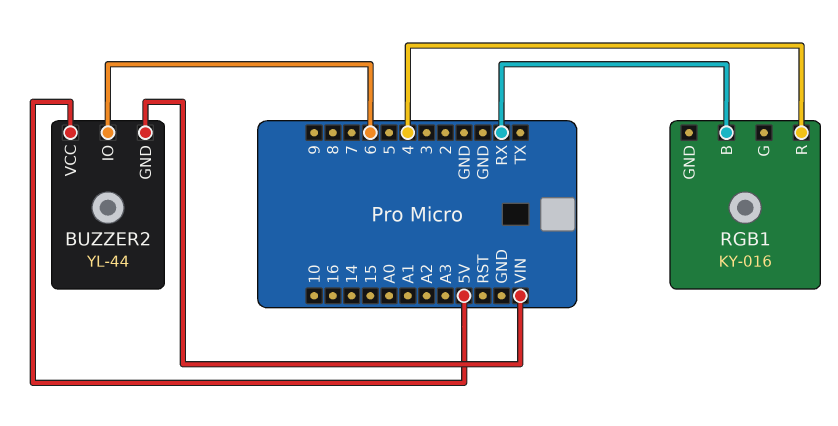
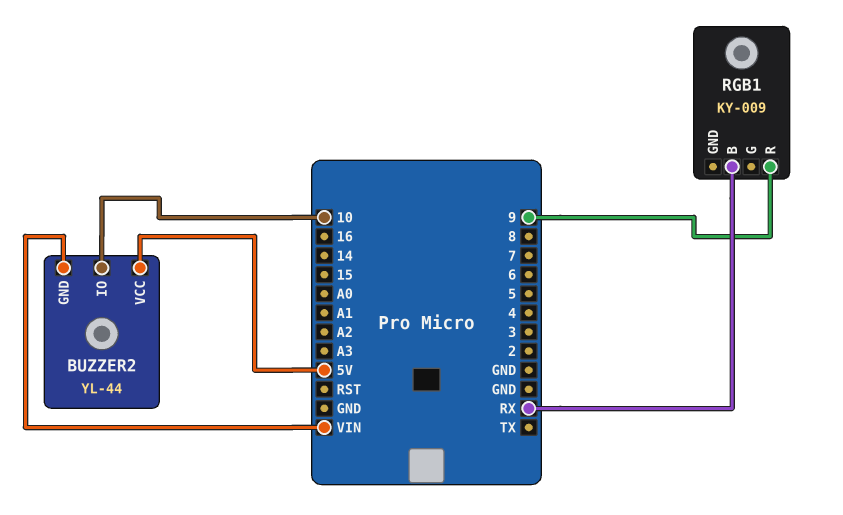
BUZZER2 pin IO: 6 -> 10
RGB1: KY-016 -> KY-009
RGB1 pin R: 4 -> 9

